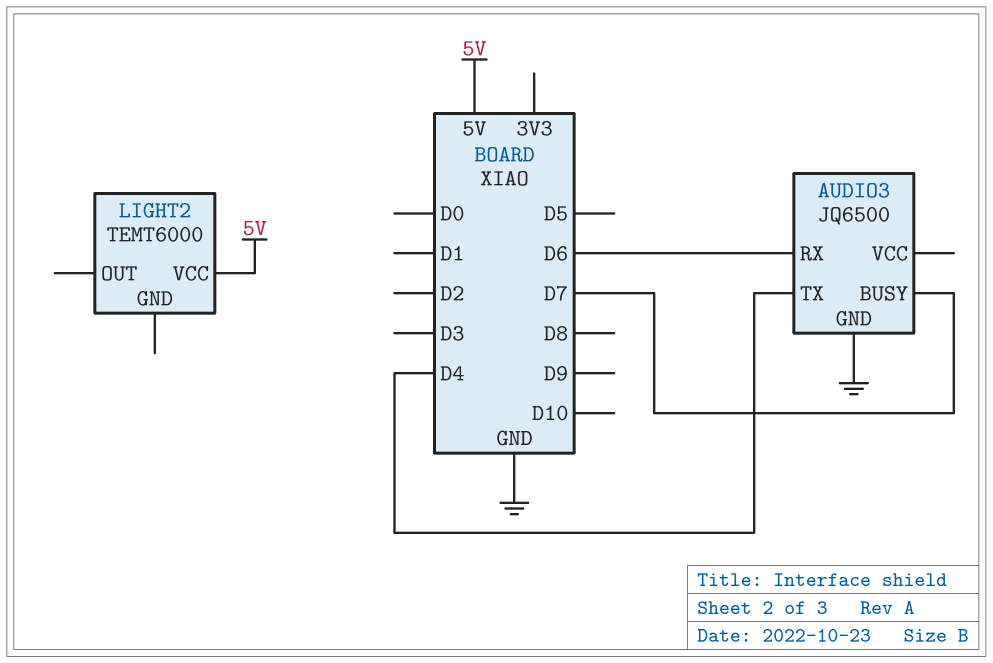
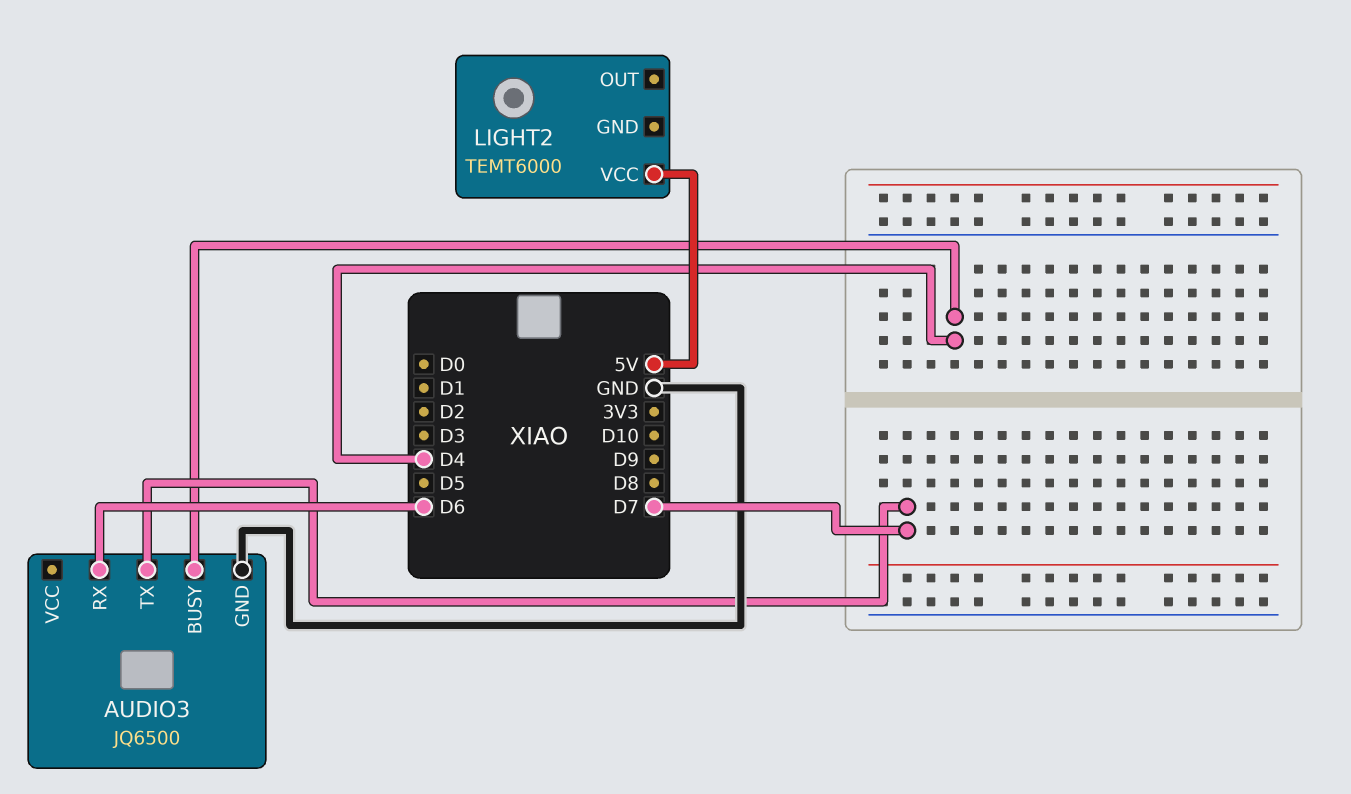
AUDIO3 pin BUSY: D7 -> D4
AUDIO3 pin TX: D4 -> D7

